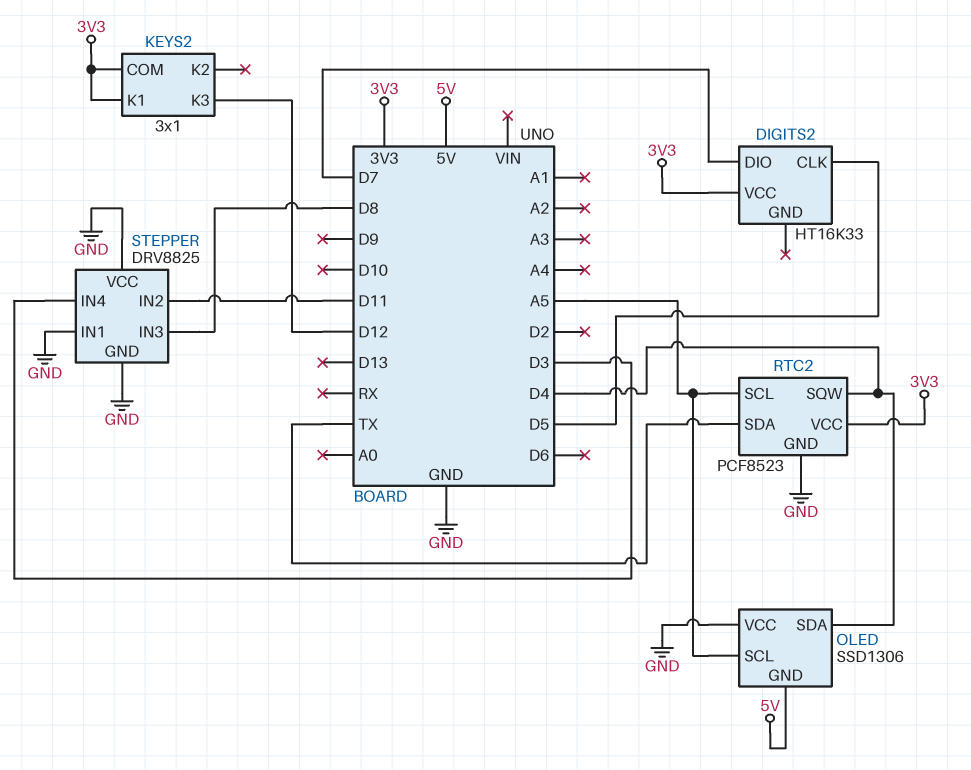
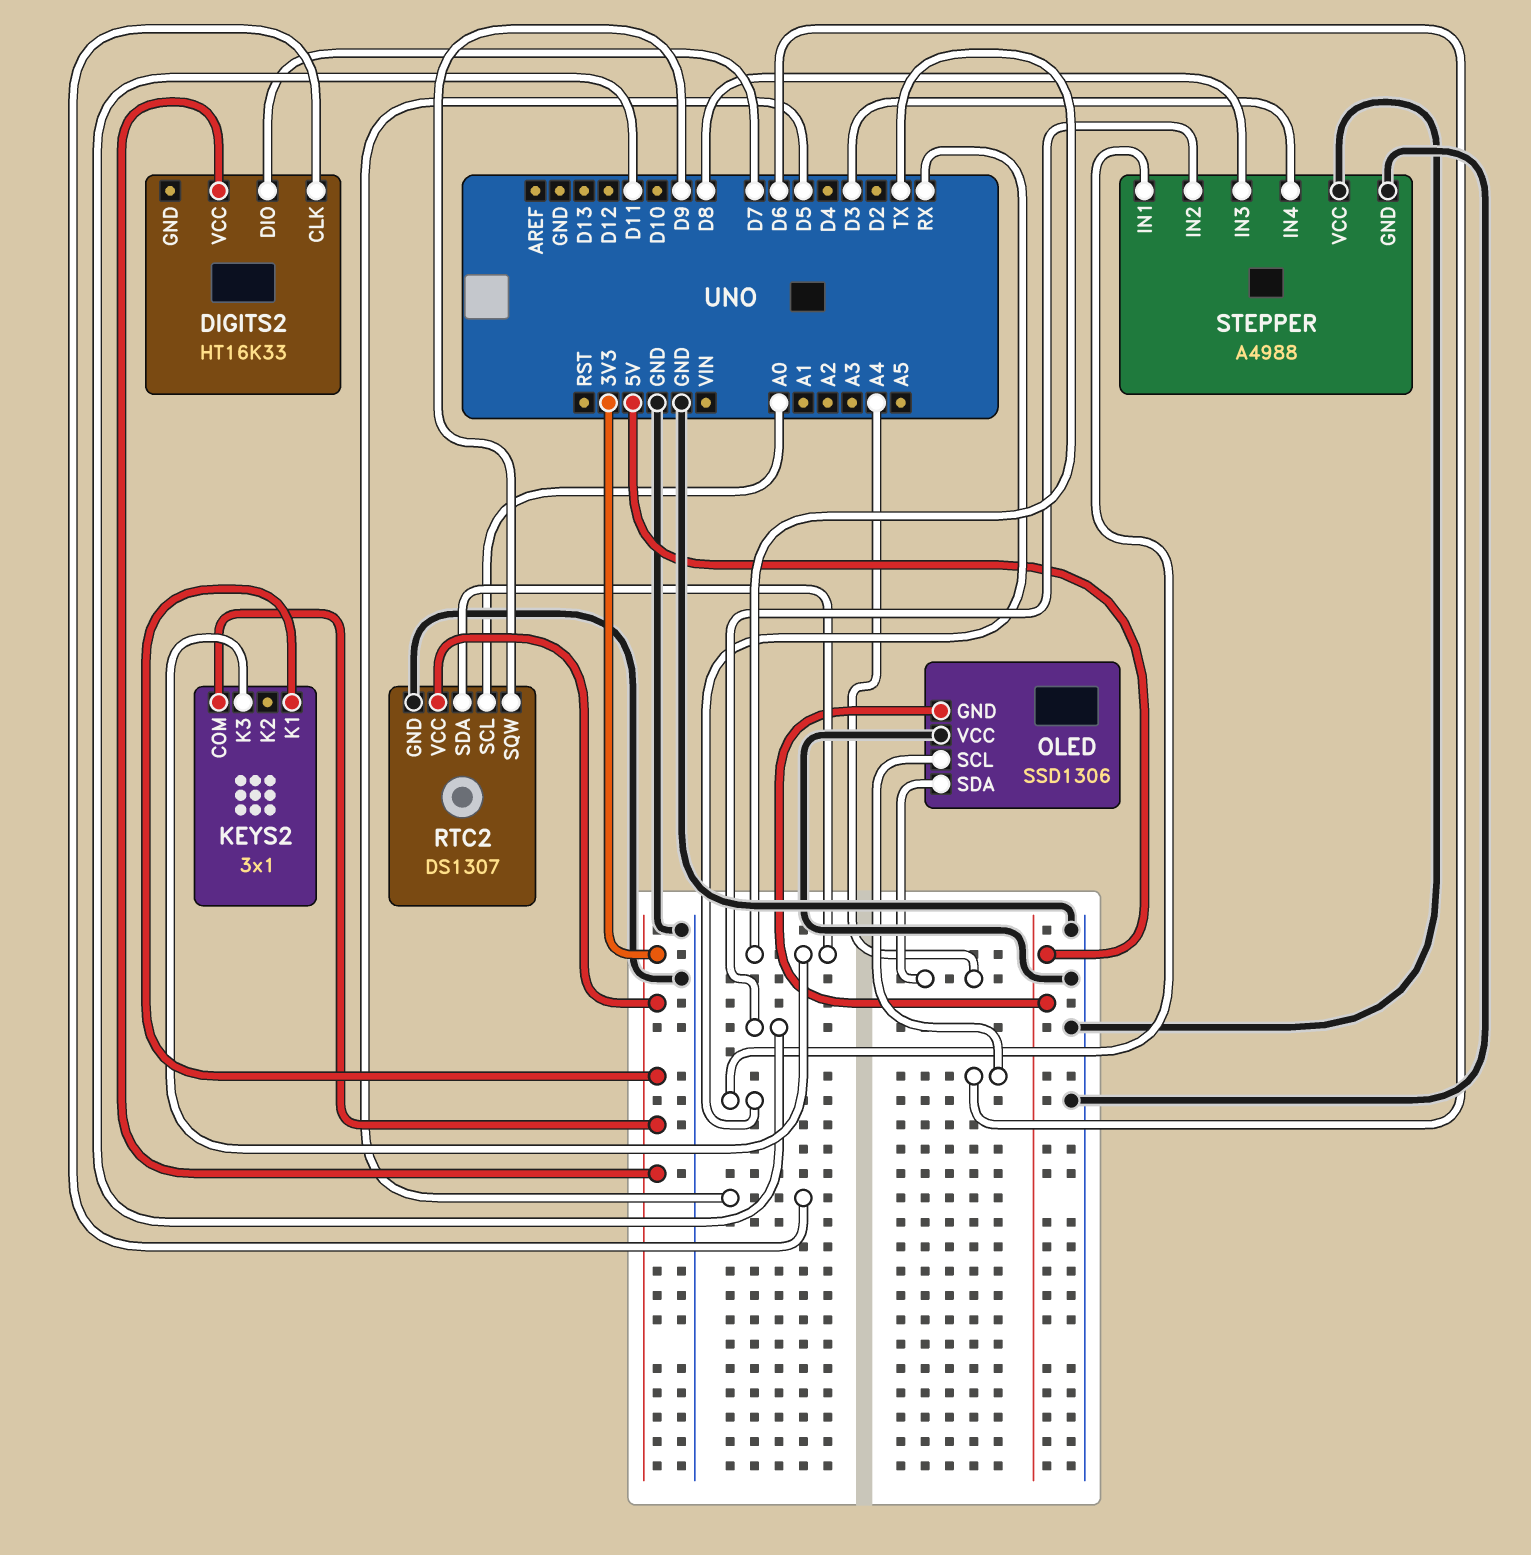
KEYS2 pin K3: D12 -> TX
OLED pin SCL: A5 -> D6
OLED pin SDA: D4 -> A4
RTC2: PCF8523 -> DS1307
RTC2 pin SCL: A5 -> A0
RTC2 pin SQW: D4 -> D9
STEPPER: DRV8825 -> A4988
STEPPER pin IN1: GND -> RX

